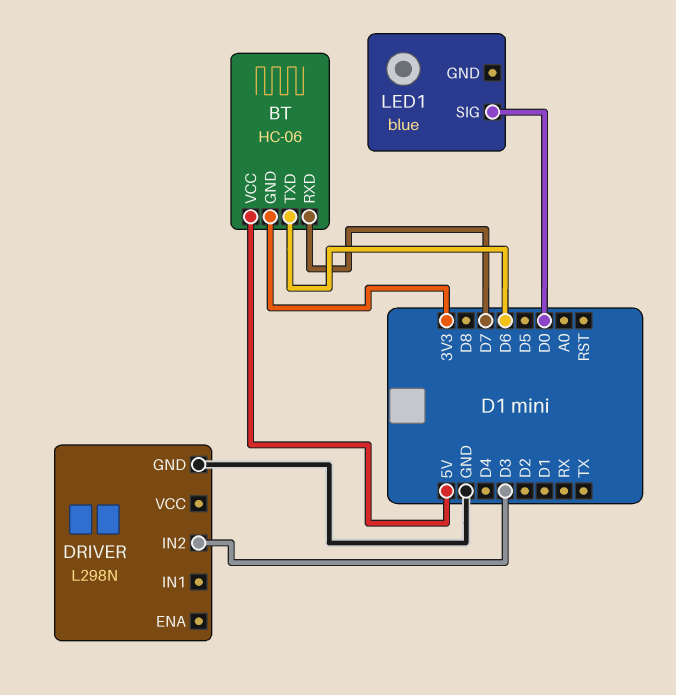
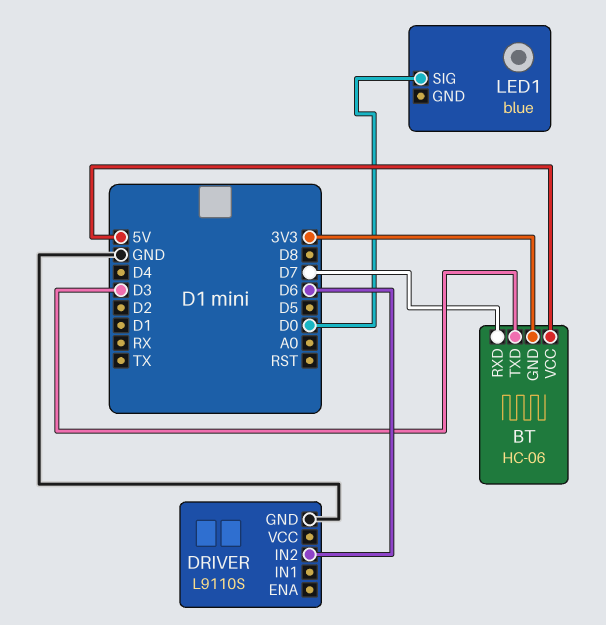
BT pin TXD: D6 -> D3
DRIVER: L298N -> L9110S
DRIVER pin IN2: D3 -> D6

